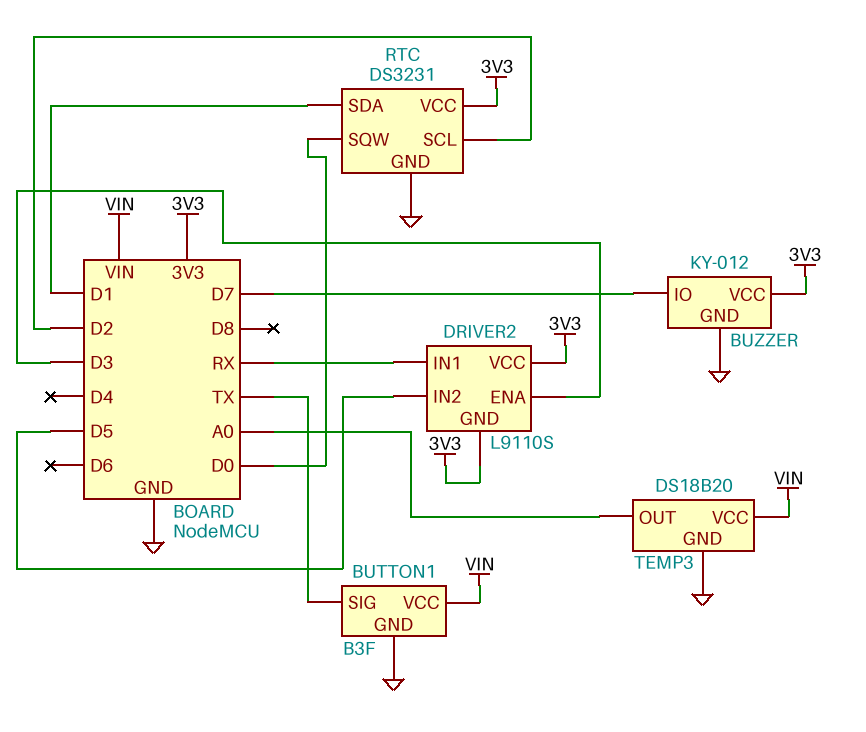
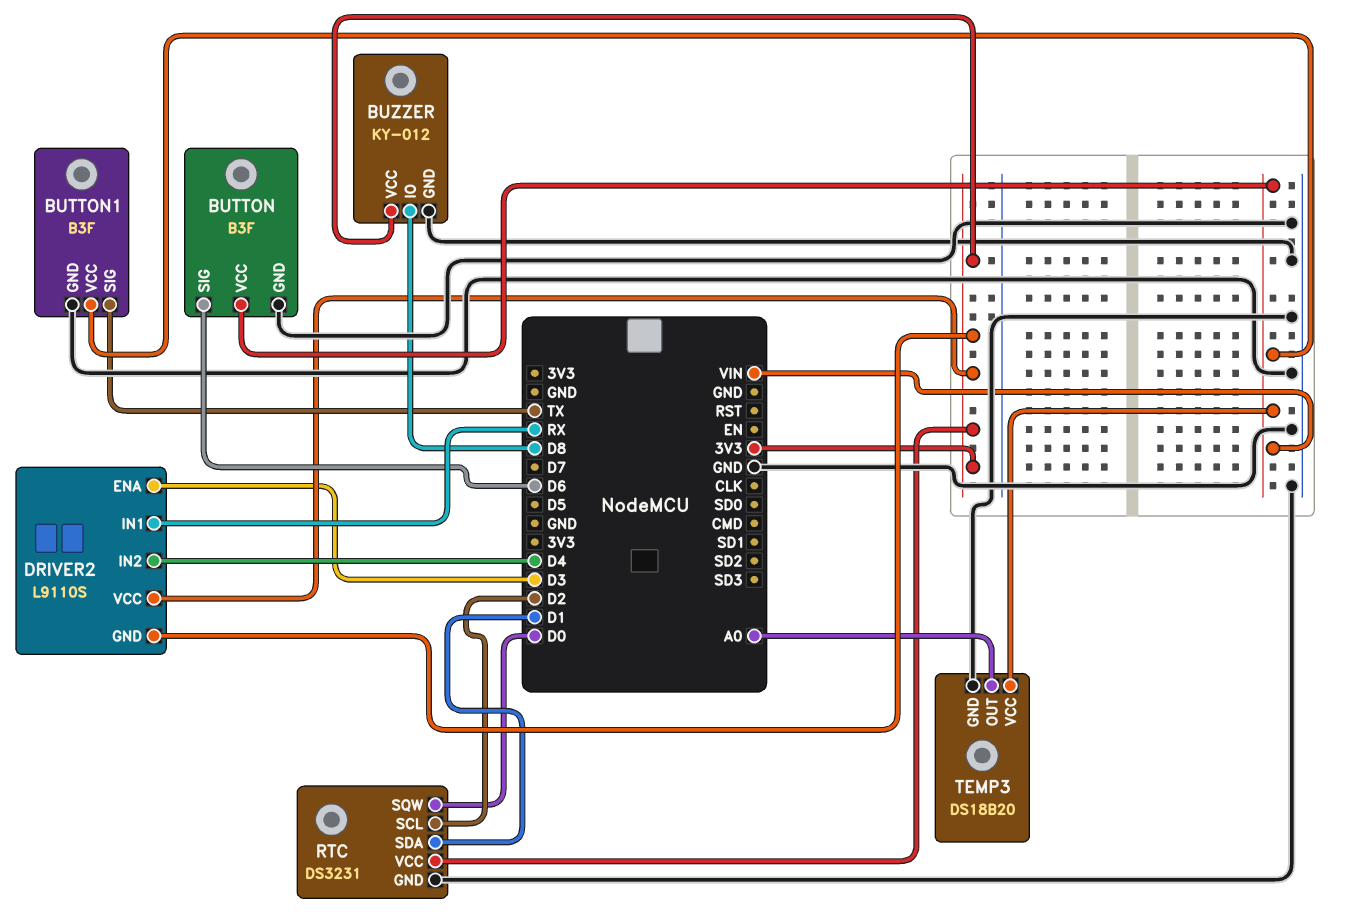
BUTTON: none -> B3F
BUTTON pin GND: none -> GND
BUTTON pin SIG: none -> D6
BUTTON pin VCC: none -> VIN
BUZZER pin IO: D7 -> D8
DRIVER2 pin IN2: D5 -> D4

